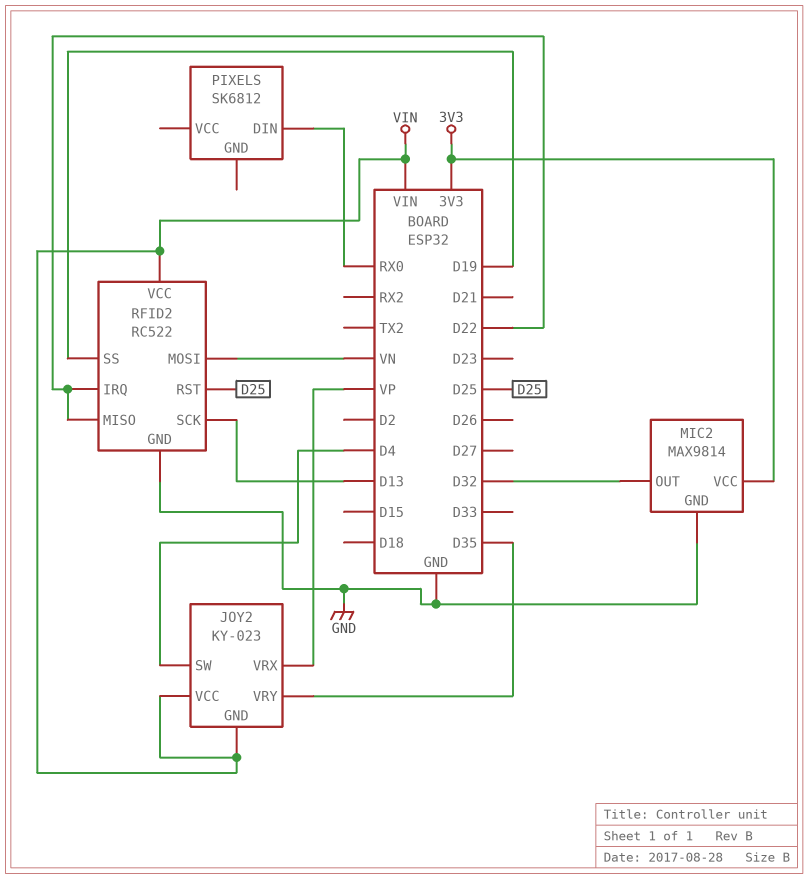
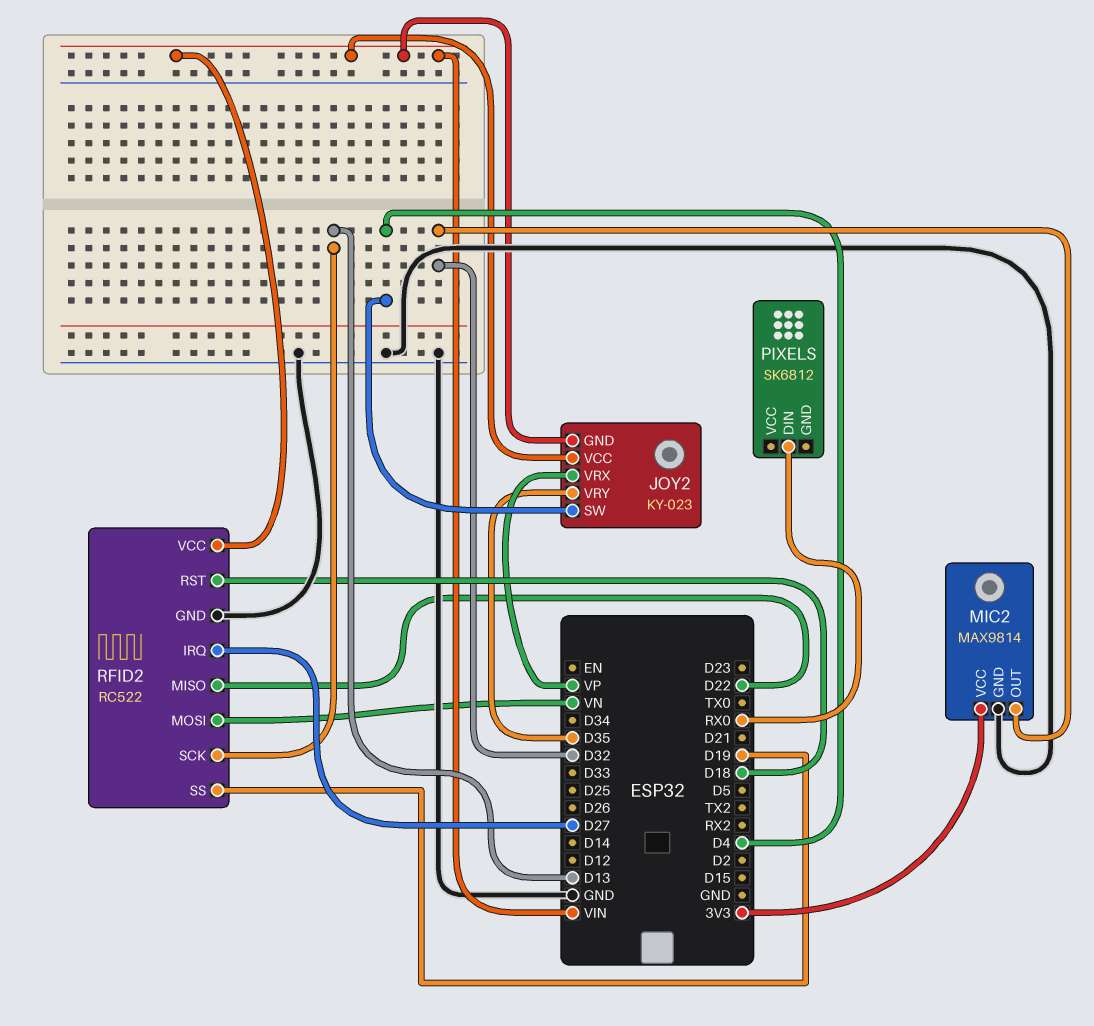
RFID2 pin IRQ: D22 -> D27
RFID2 pin RST: D25 -> D18

